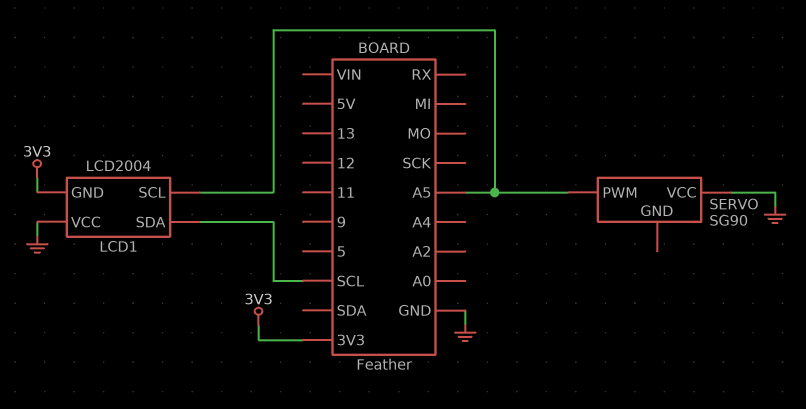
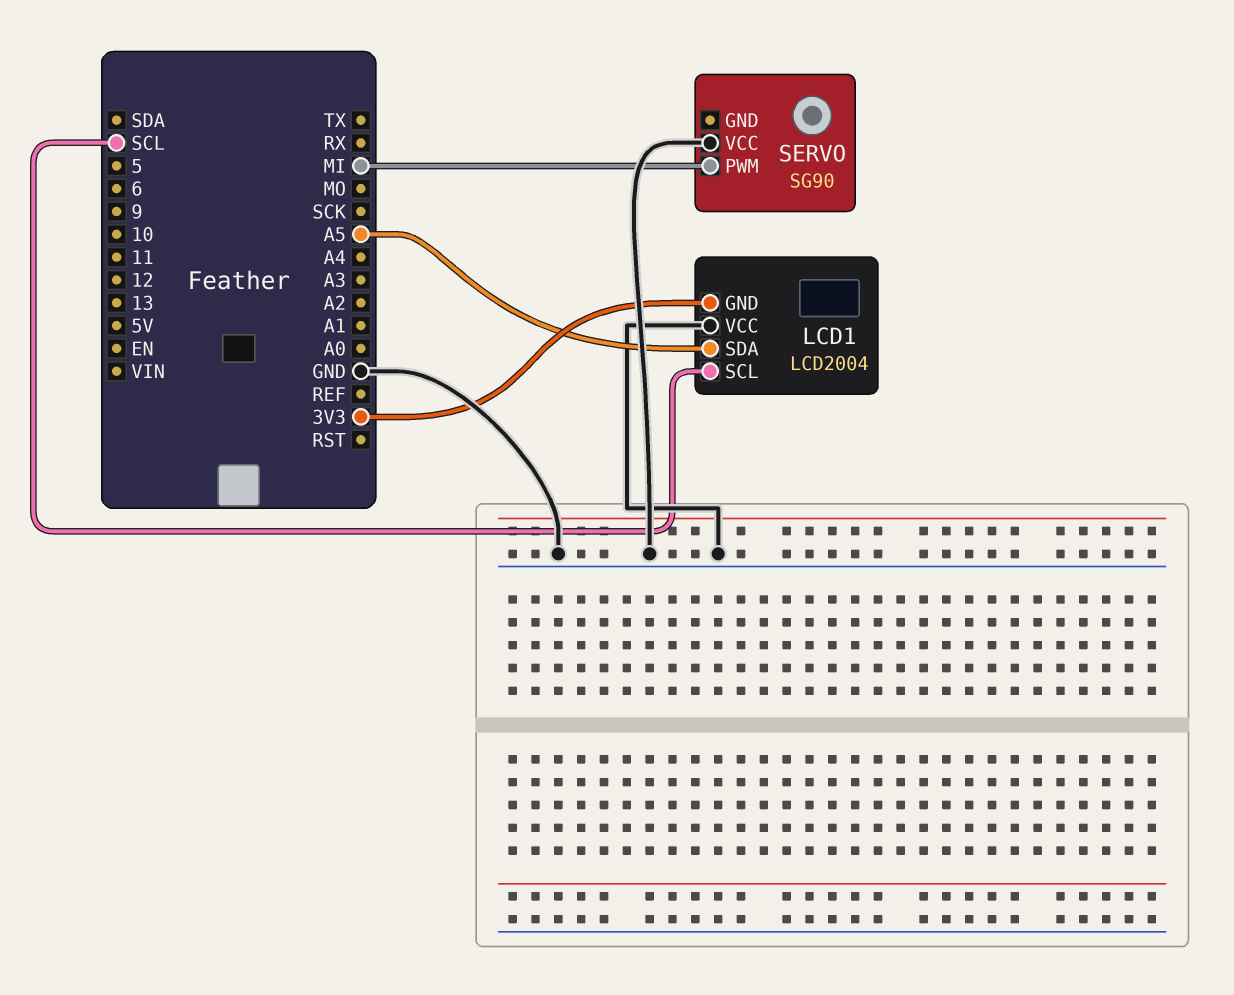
LCD1 pin SCL: A5 -> SCL
LCD1 pin SDA: SCL -> A5
SERVO pin PWM: A5 -> MI

